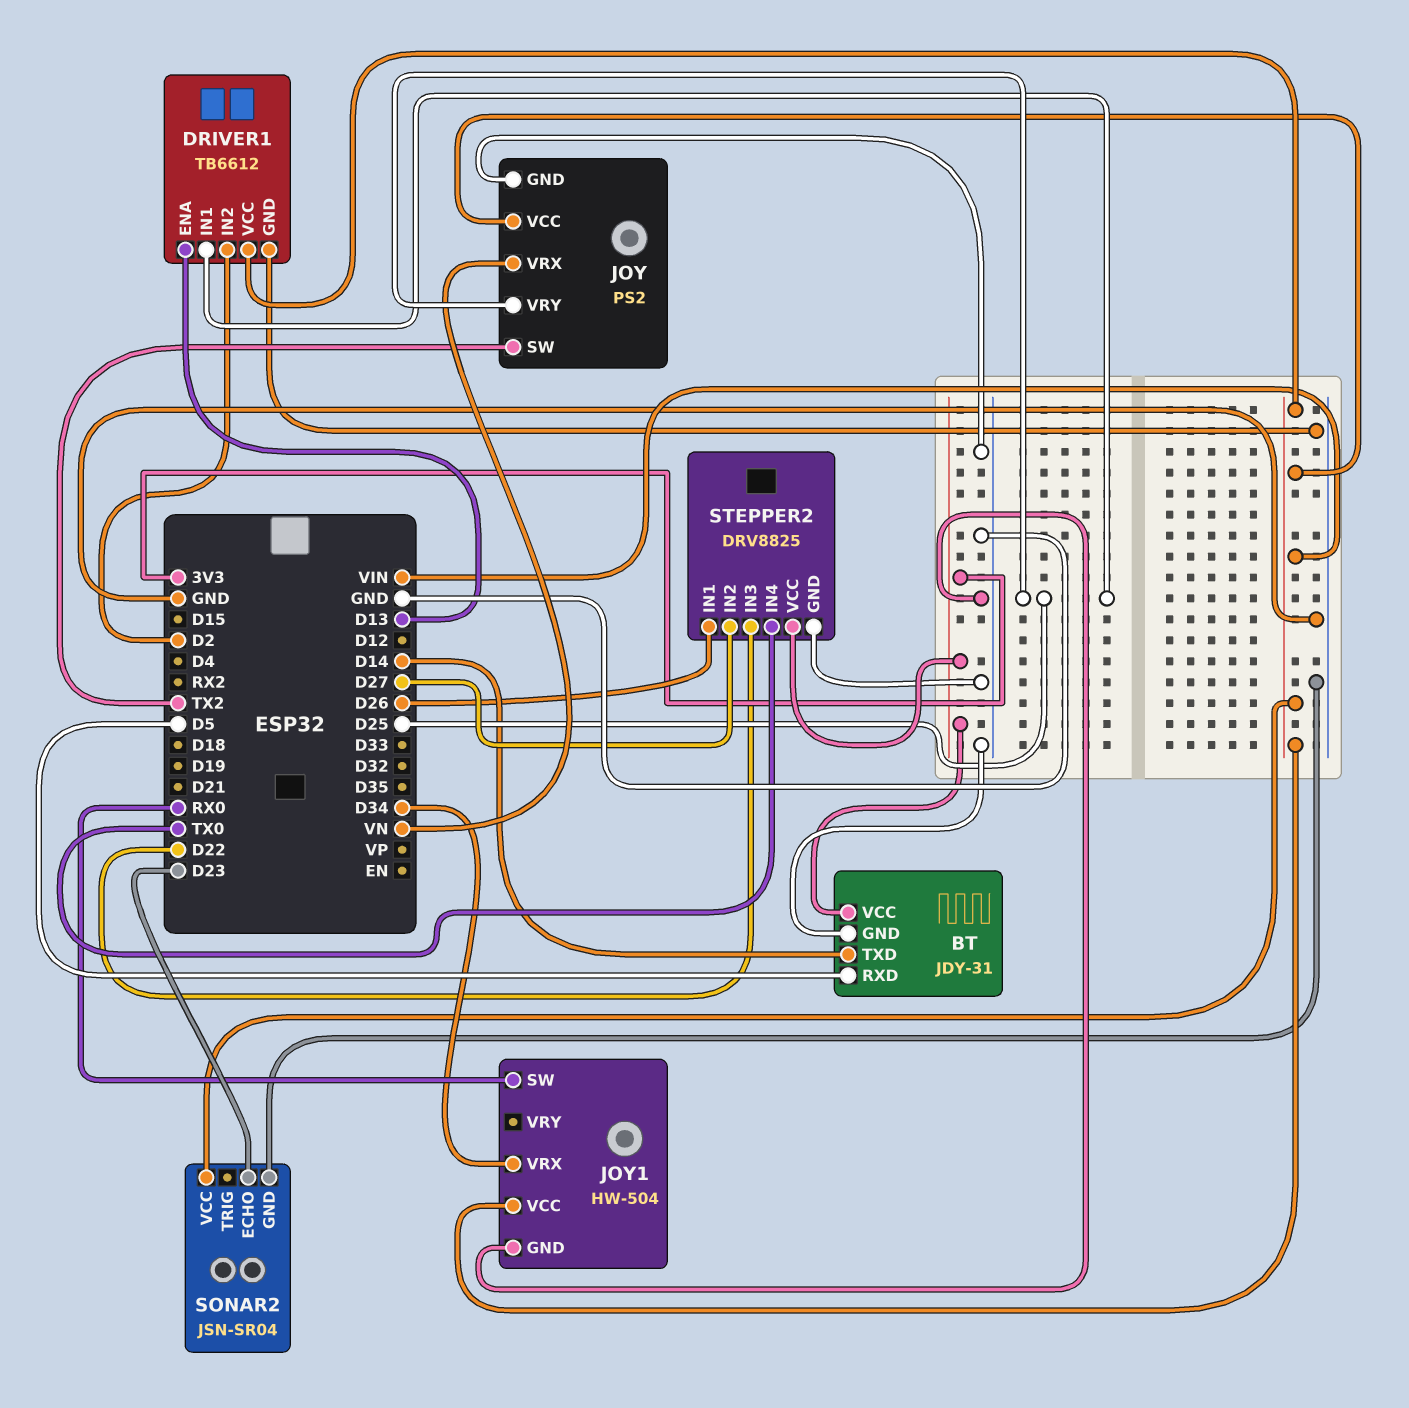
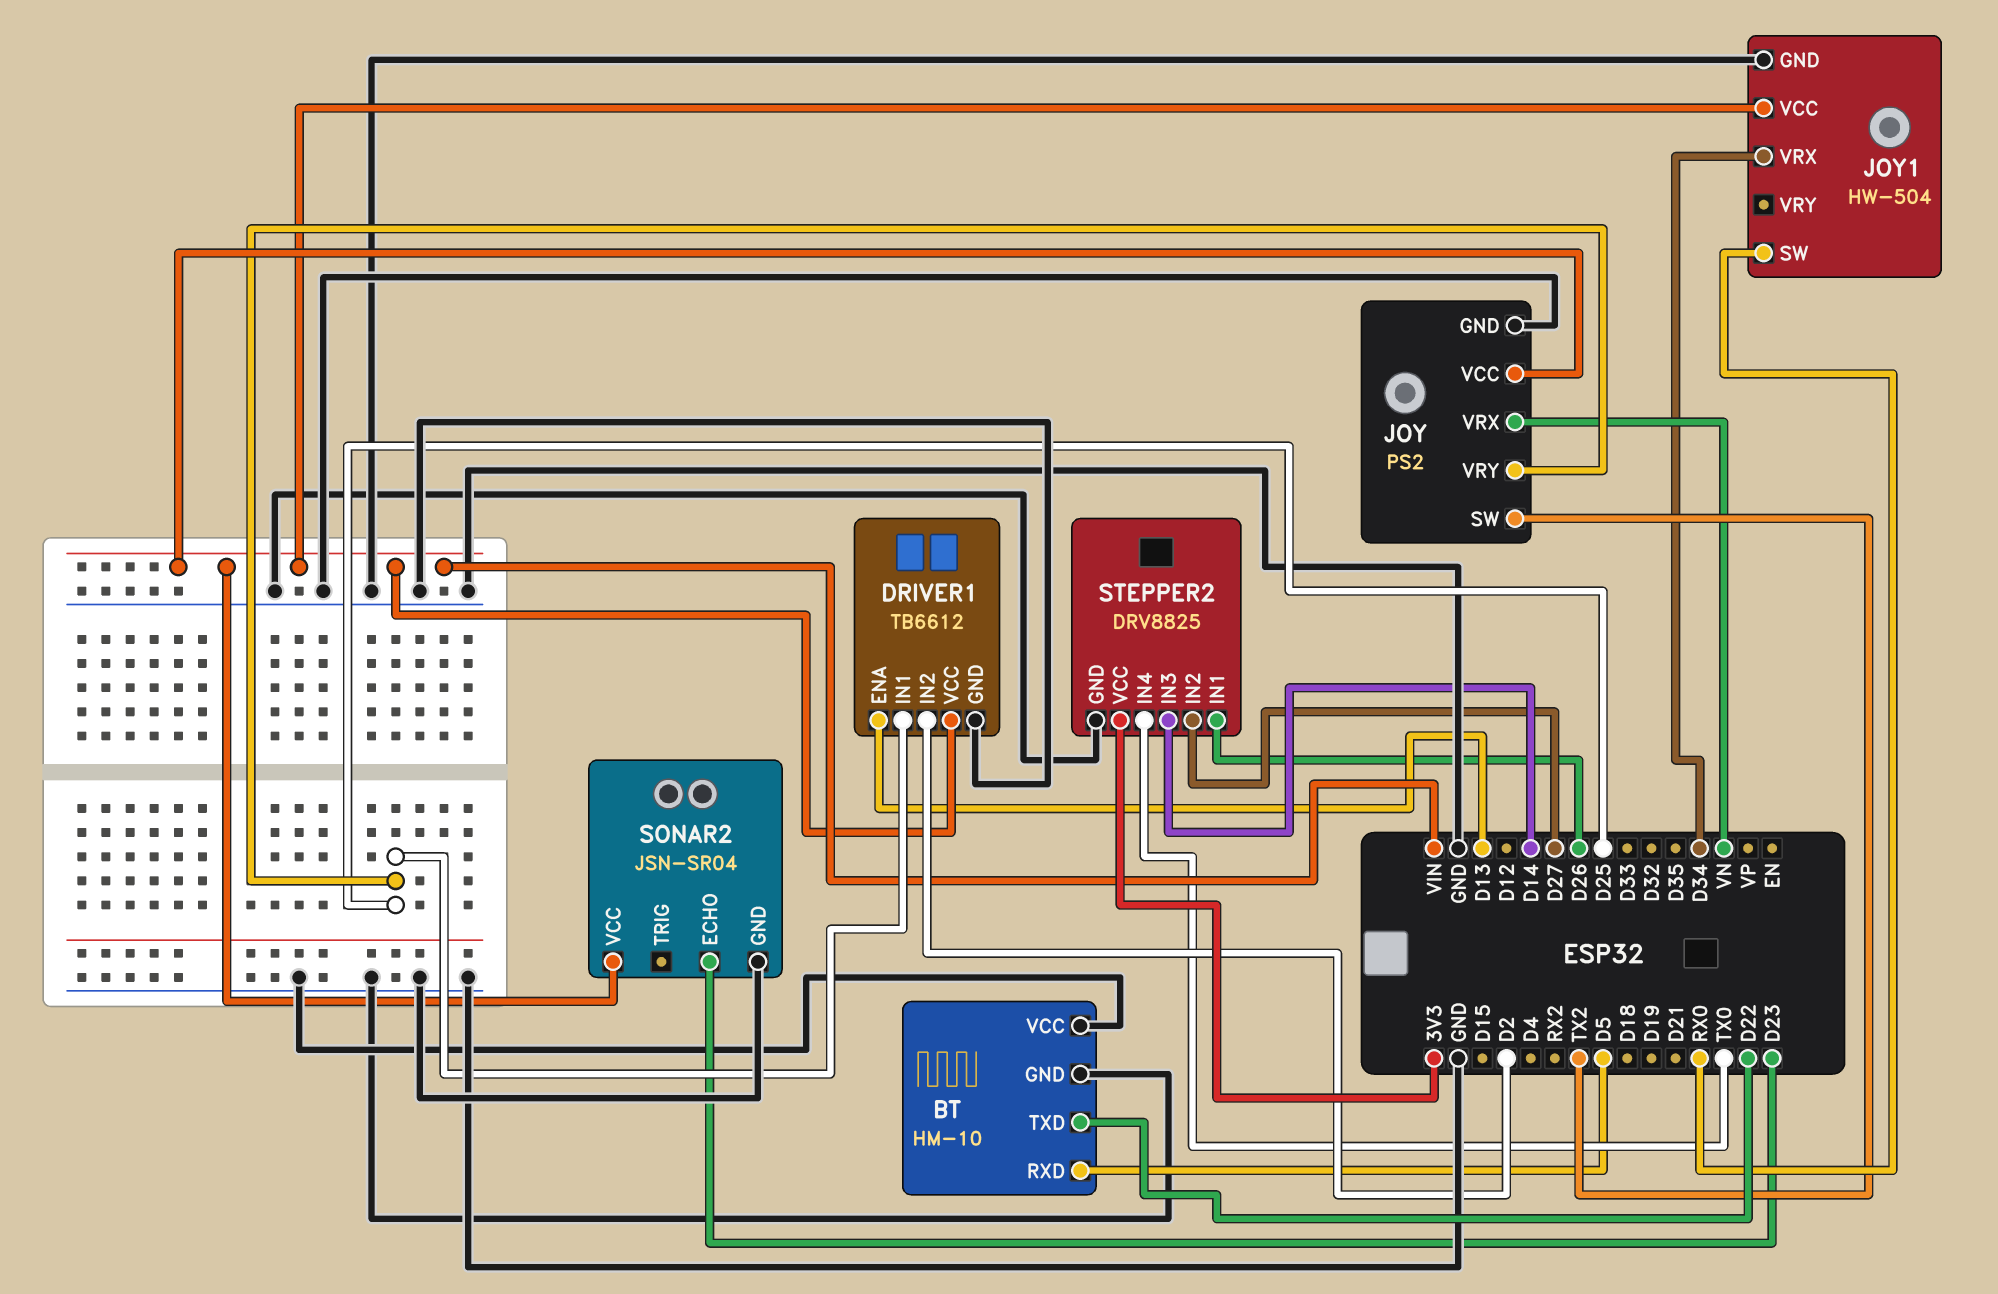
BT: JDY-31 -> HM-10
BT pin TXD: D14 -> D22
BT pin VCC: 3V3 -> GND
STEPPER2 pin IN3: D22 -> D14

